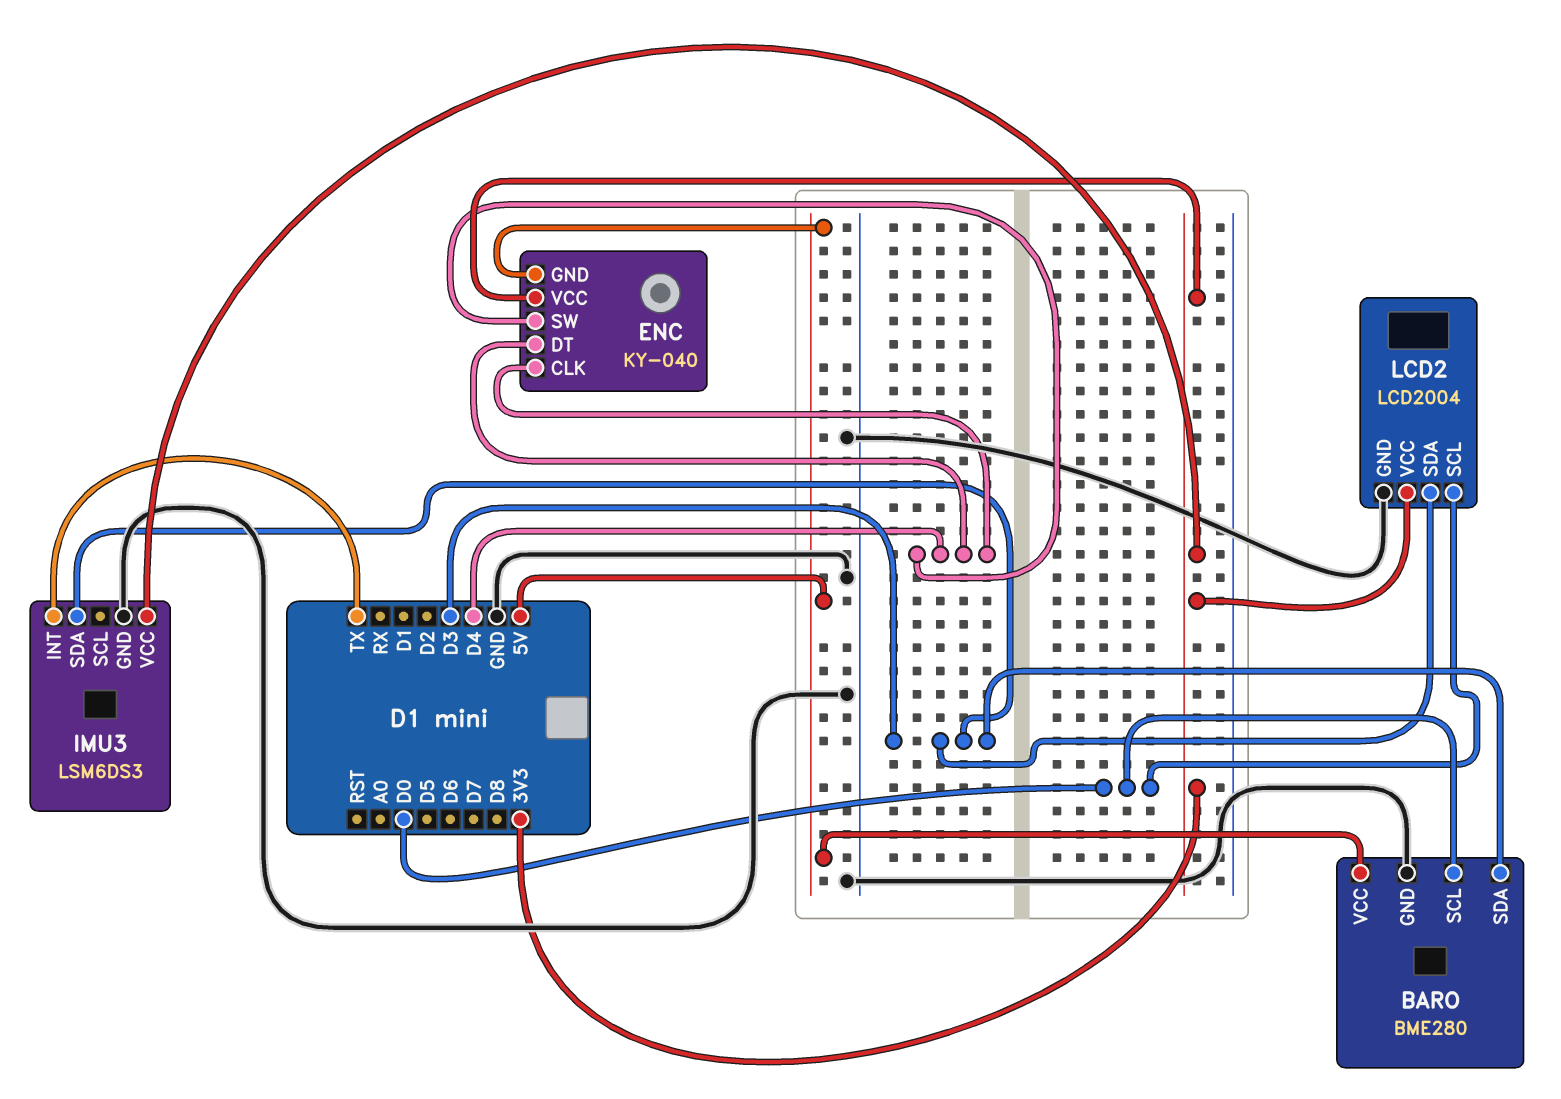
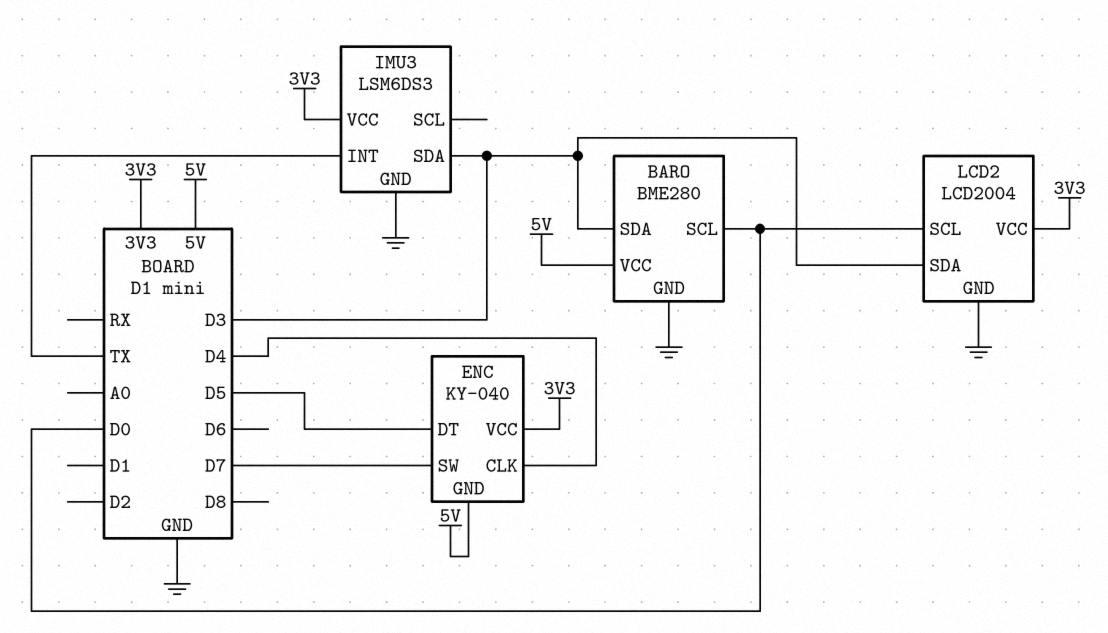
ENC pin DT: D4 -> D5
ENC pin SW: D4 -> D7

